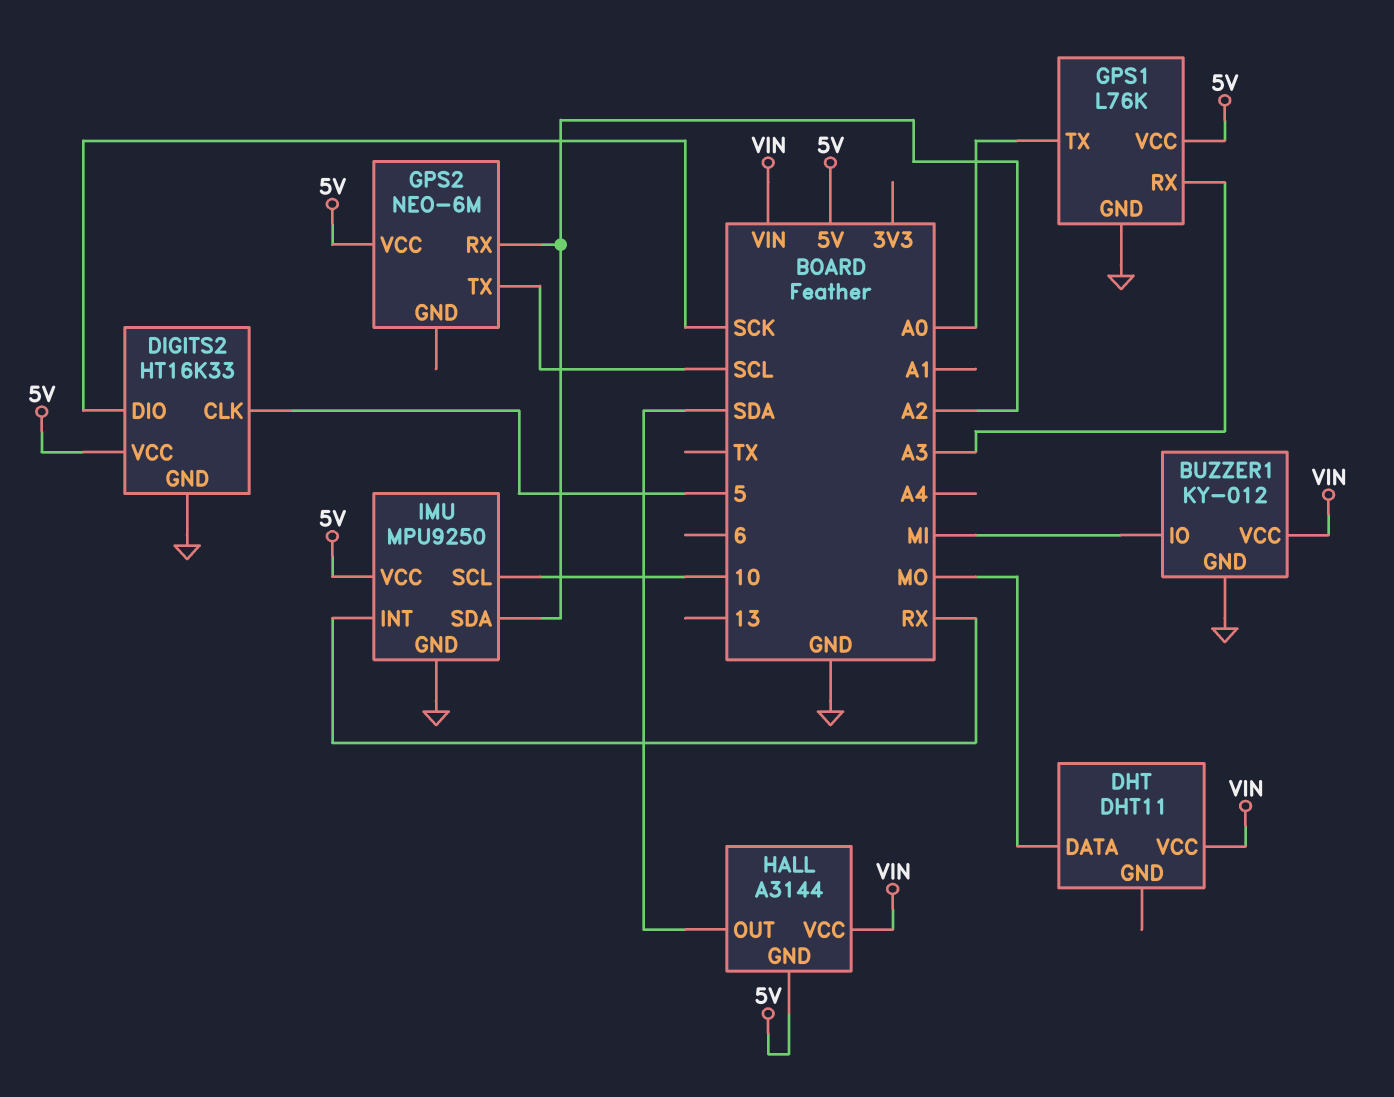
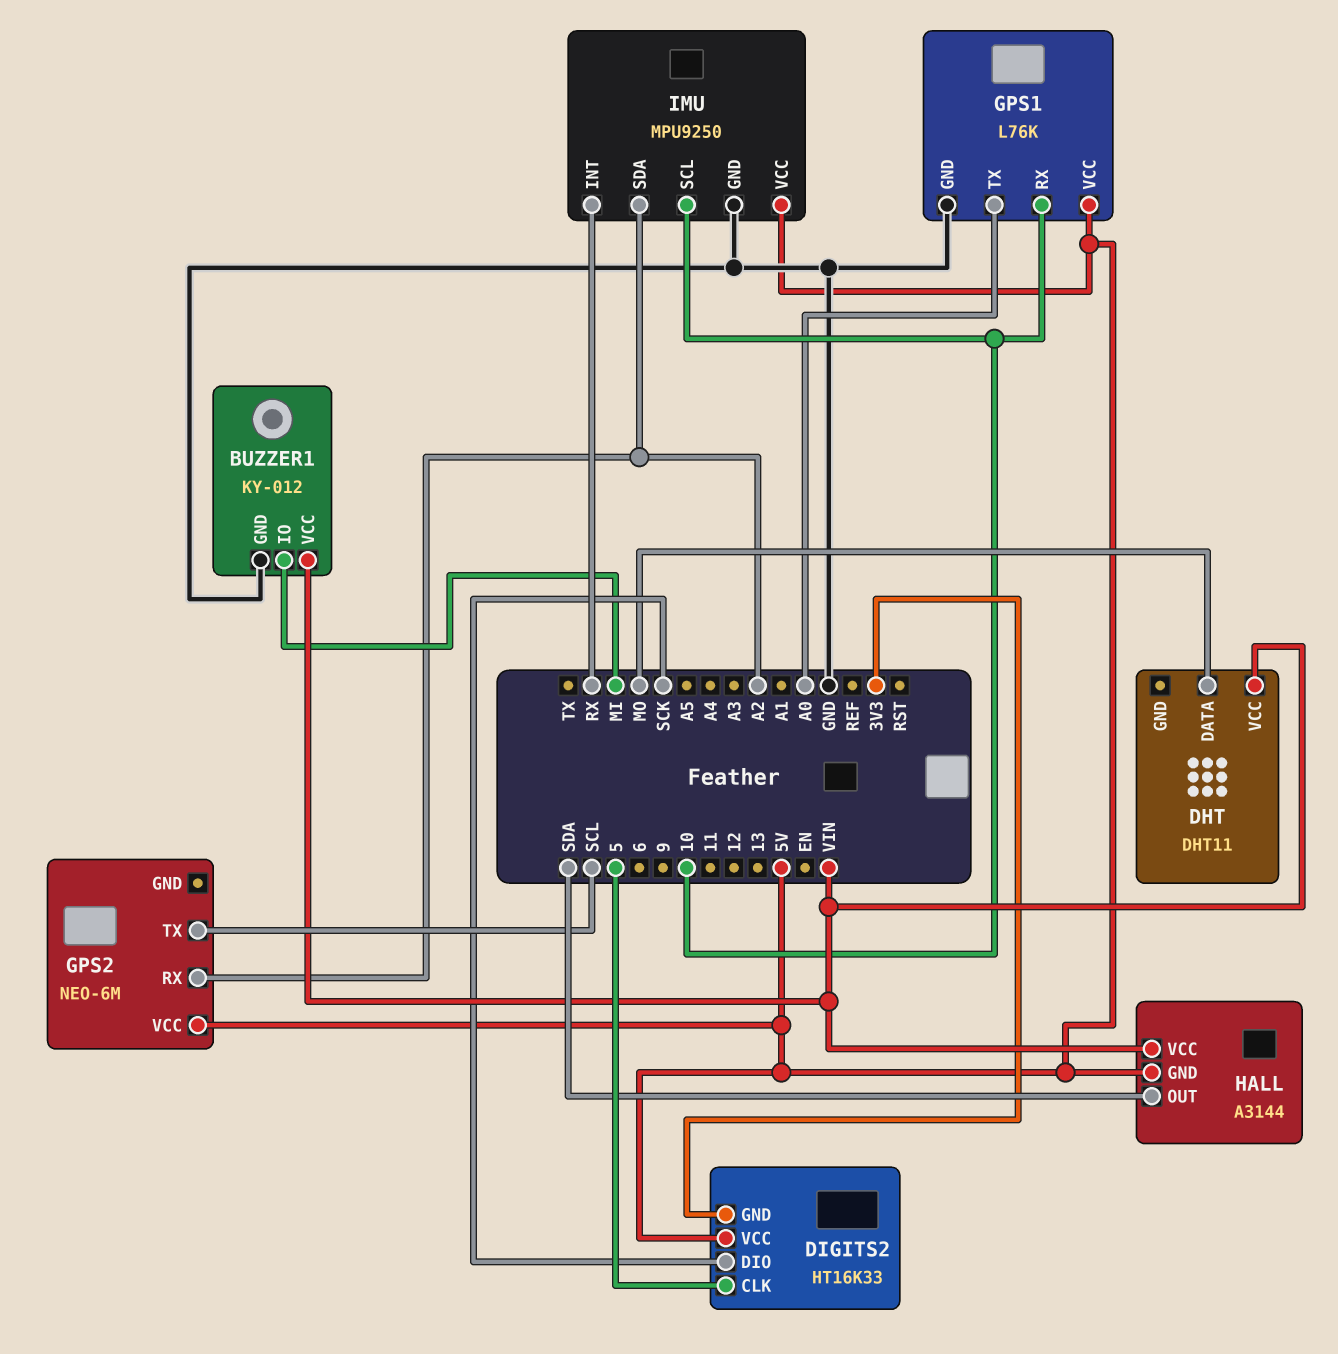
DIGITS2 pin GND: GND -> 3V3
GPS1 pin RX: A3 -> 10

